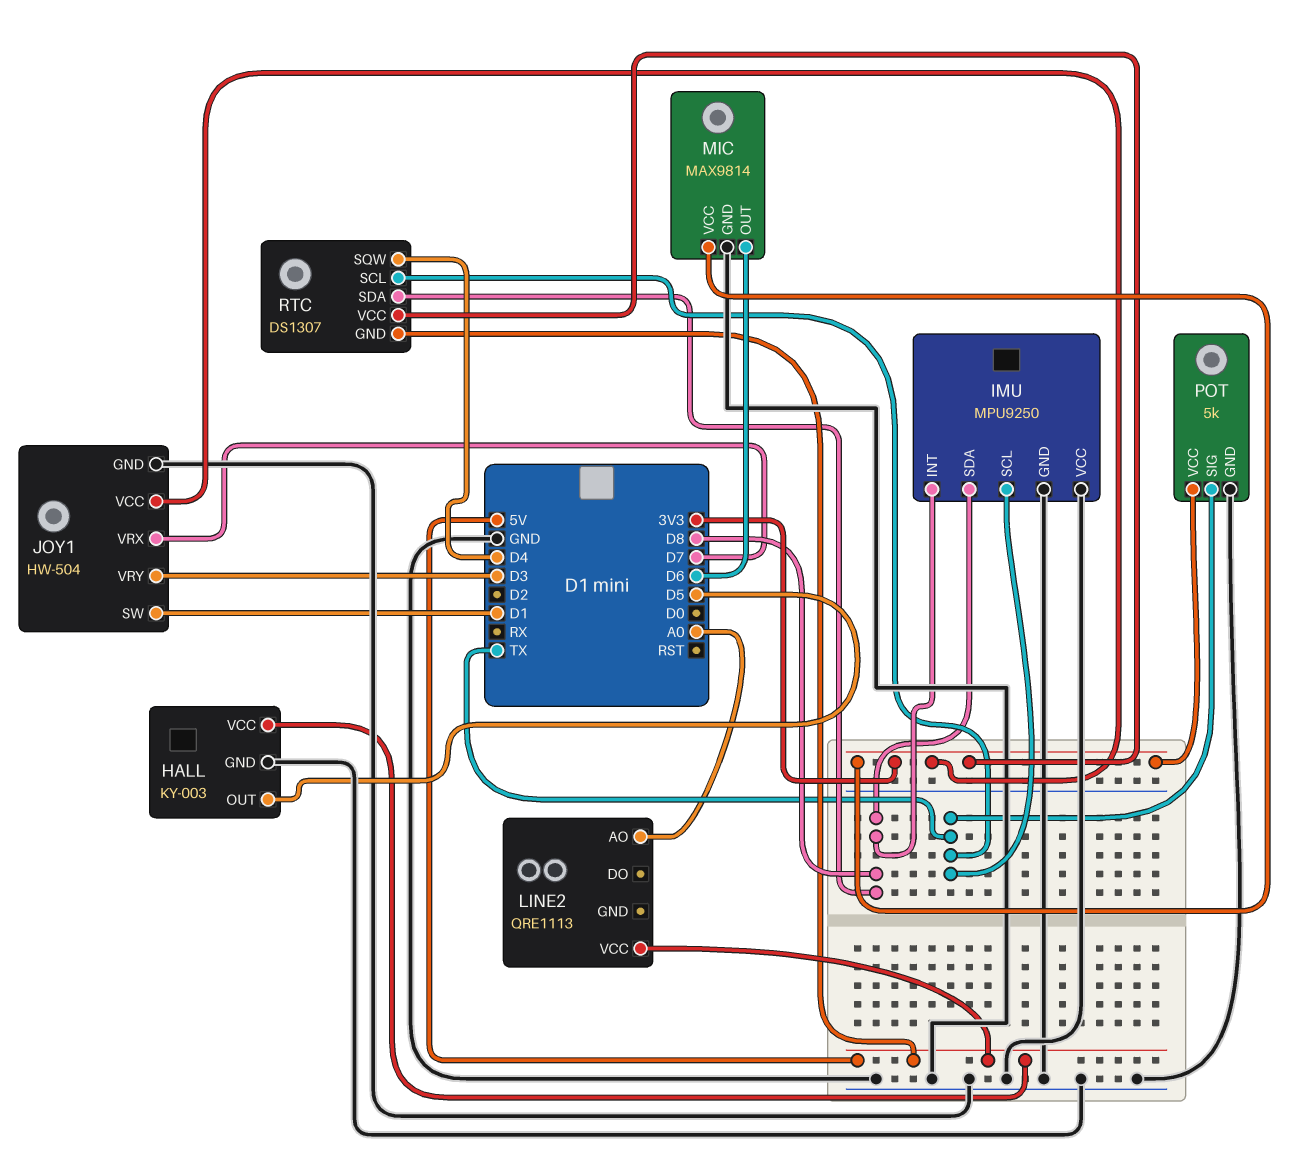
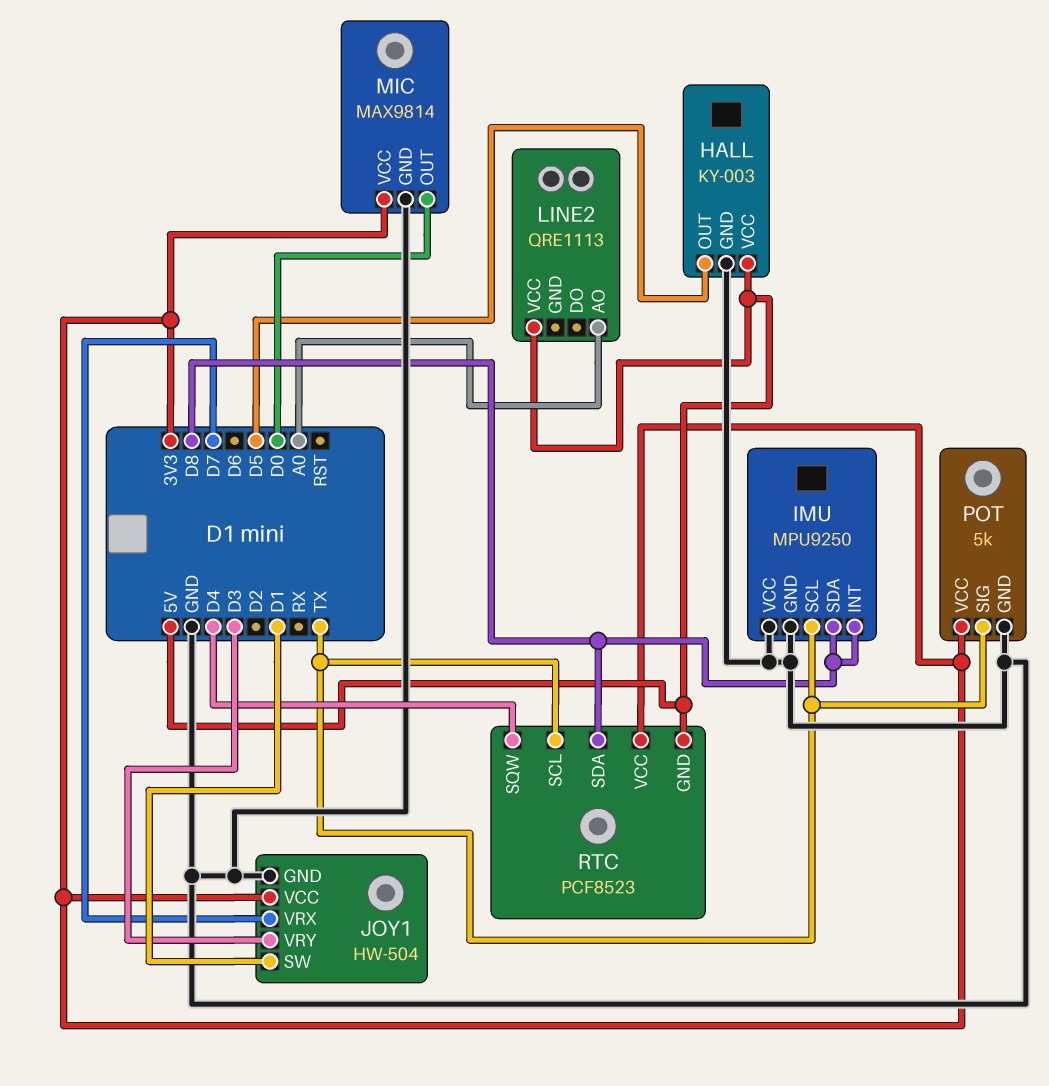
MIC pin OUT: D6 -> D0
RTC: DS1307 -> PCF8523

